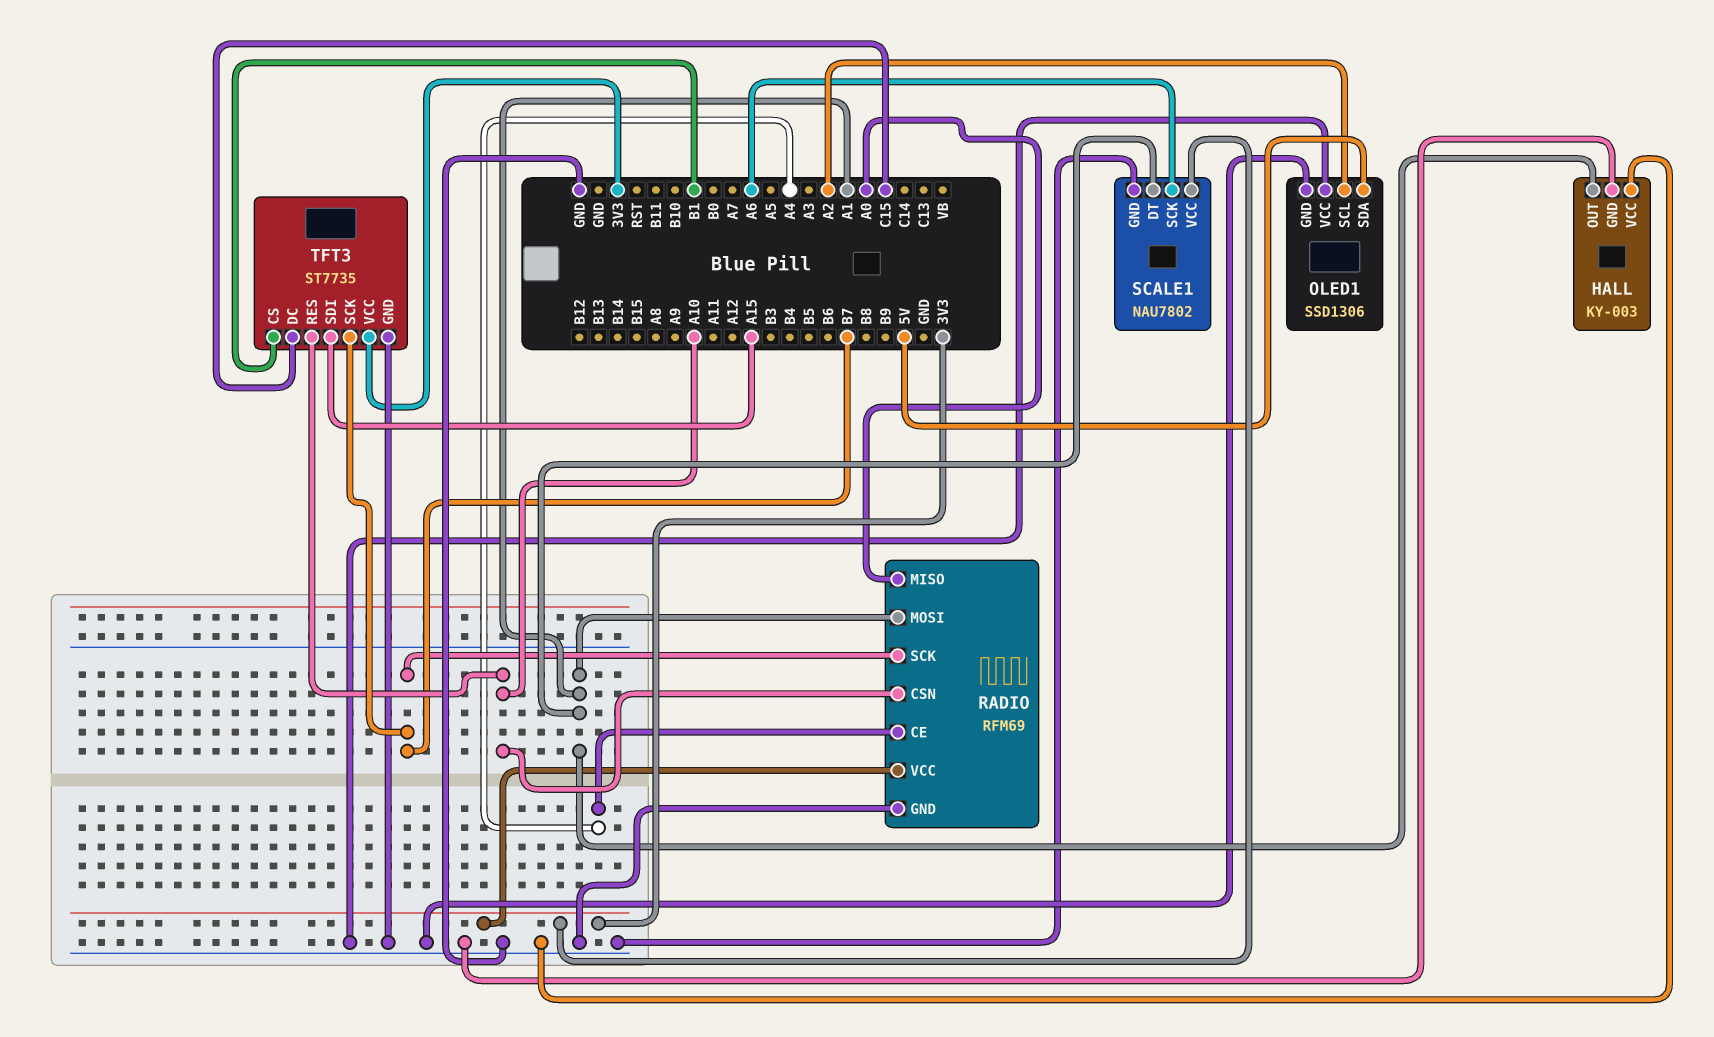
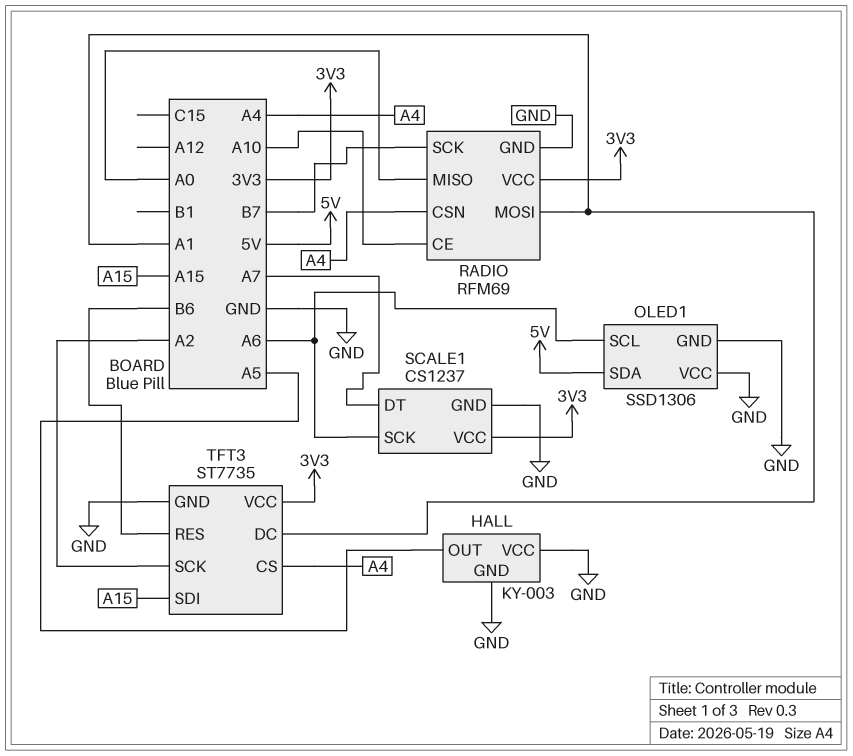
HALL pin OUT: A1 -> A5
OLED1 pin SCL: A2 -> A6
RADIO pin CE: A4 -> A10
RADIO pin CSN: A10 -> A4
SCALE1: NAU7802 -> CS1237
SCALE1 pin DT: A1 -> A7
TFT3 pin CS: B1 -> A4
TFT3 pin DC: C15 -> A1
TFT3 pin RES: A10 -> B6
TFT3 pin SCK: B7 -> A2

